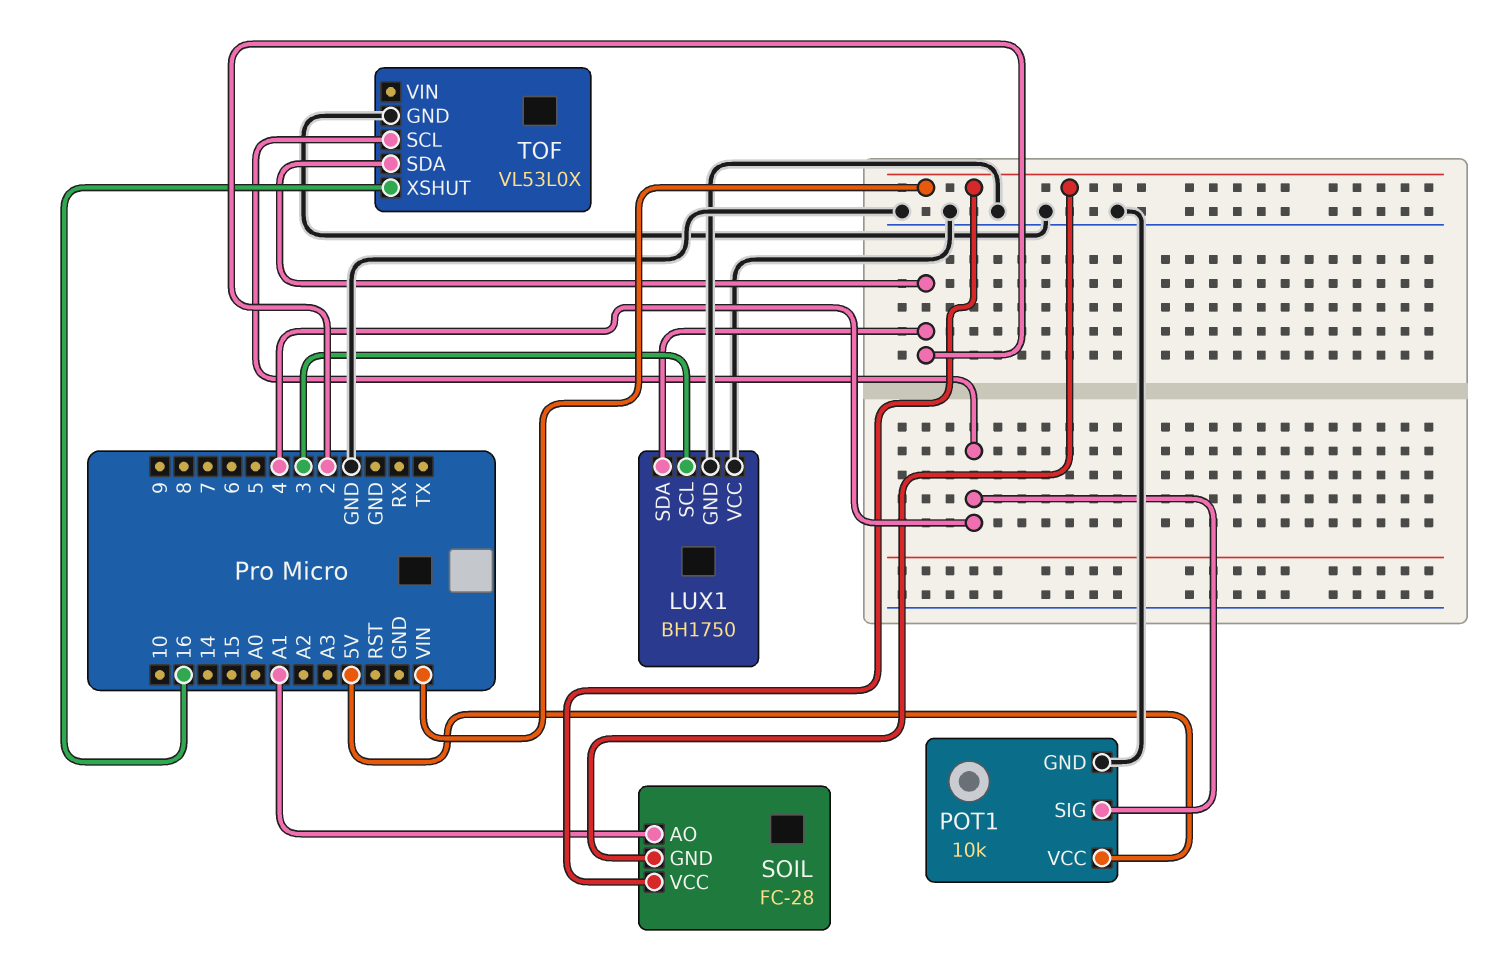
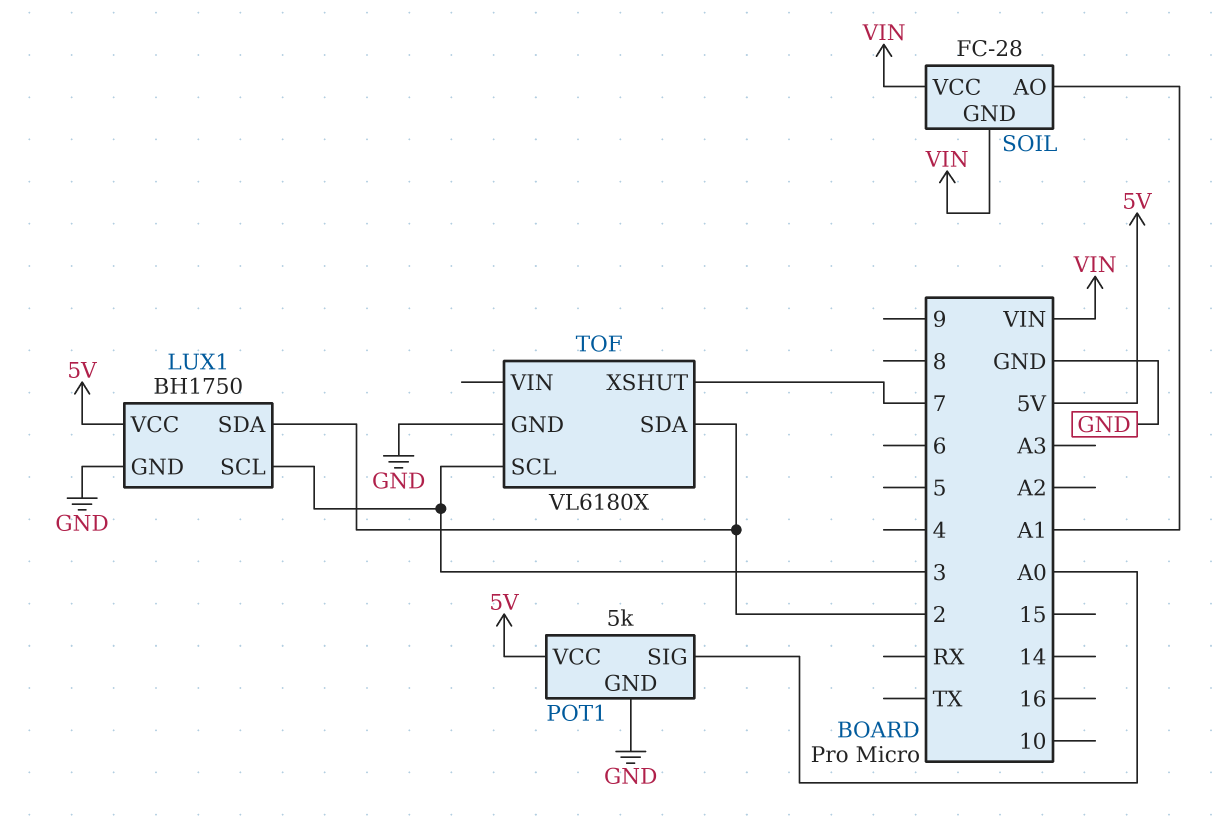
LUX1 pin VCC: GND -> 5V
POT1: 10k -> 5k
POT1 pin SIG: 4 -> A0
TOF: VL53L0X -> VL6180X
TOF pin SCL: 4 -> 3
TOF pin XSHUT: 16 -> 7

